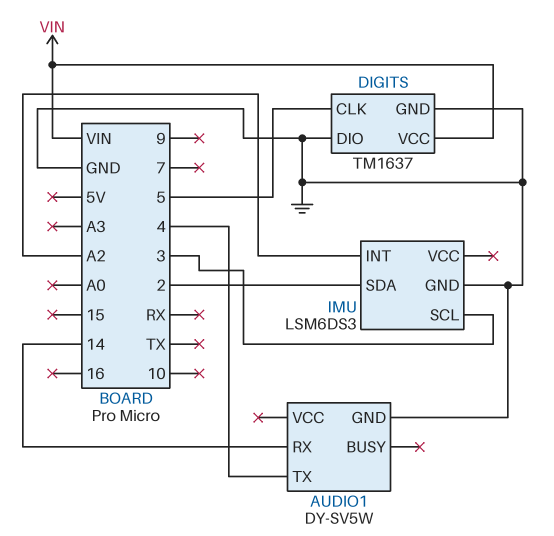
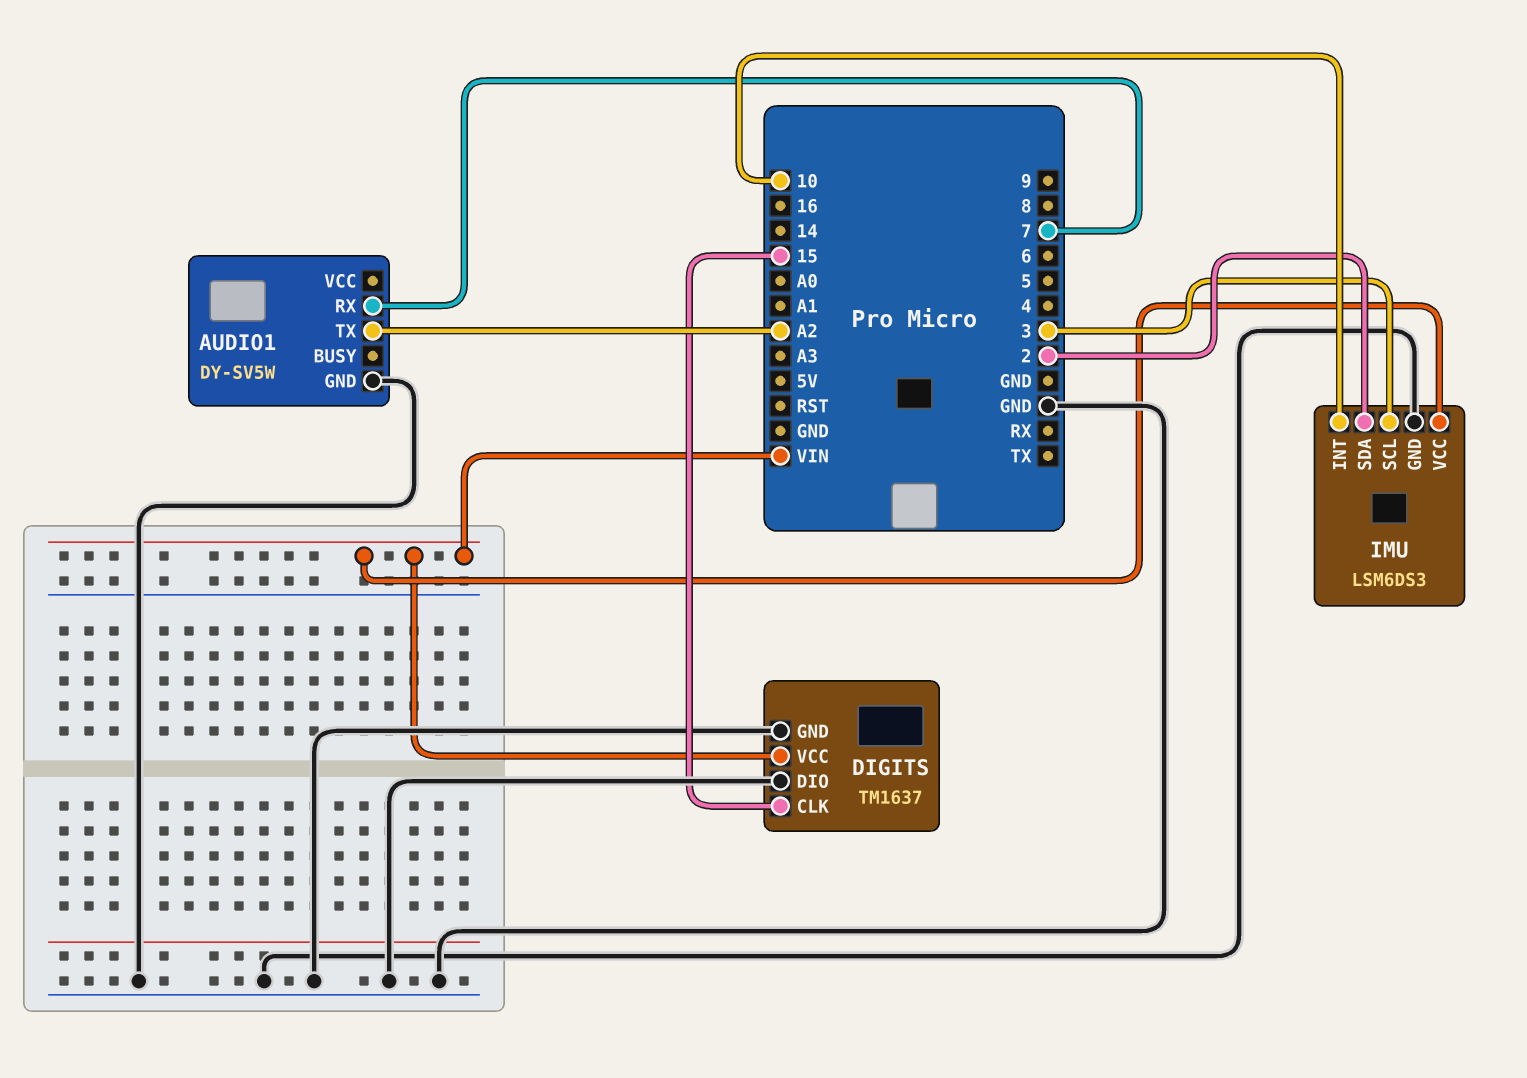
AUDIO1 pin RX: 14 -> 7
AUDIO1 pin TX: 4 -> A2
DIGITS pin CLK: 5 -> 15
IMU pin INT: A2 -> 10
IMU pin VCC: none -> VIN

